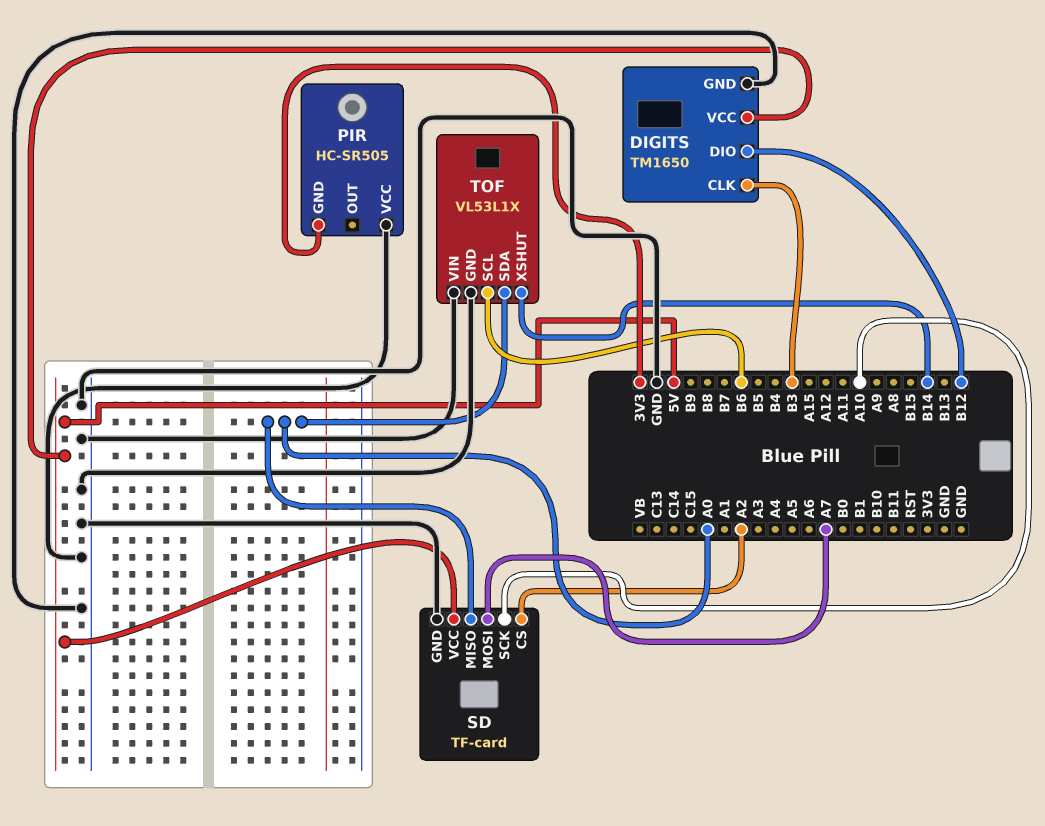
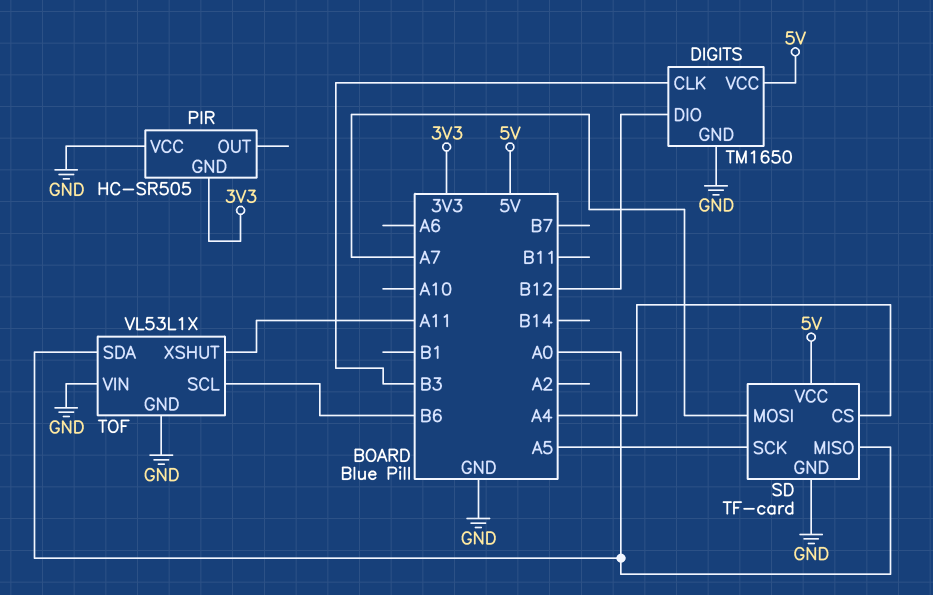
SD pin CS: A2 -> A4
SD pin SCK: A10 -> A5
TOF pin XSHUT: B14 -> A11

